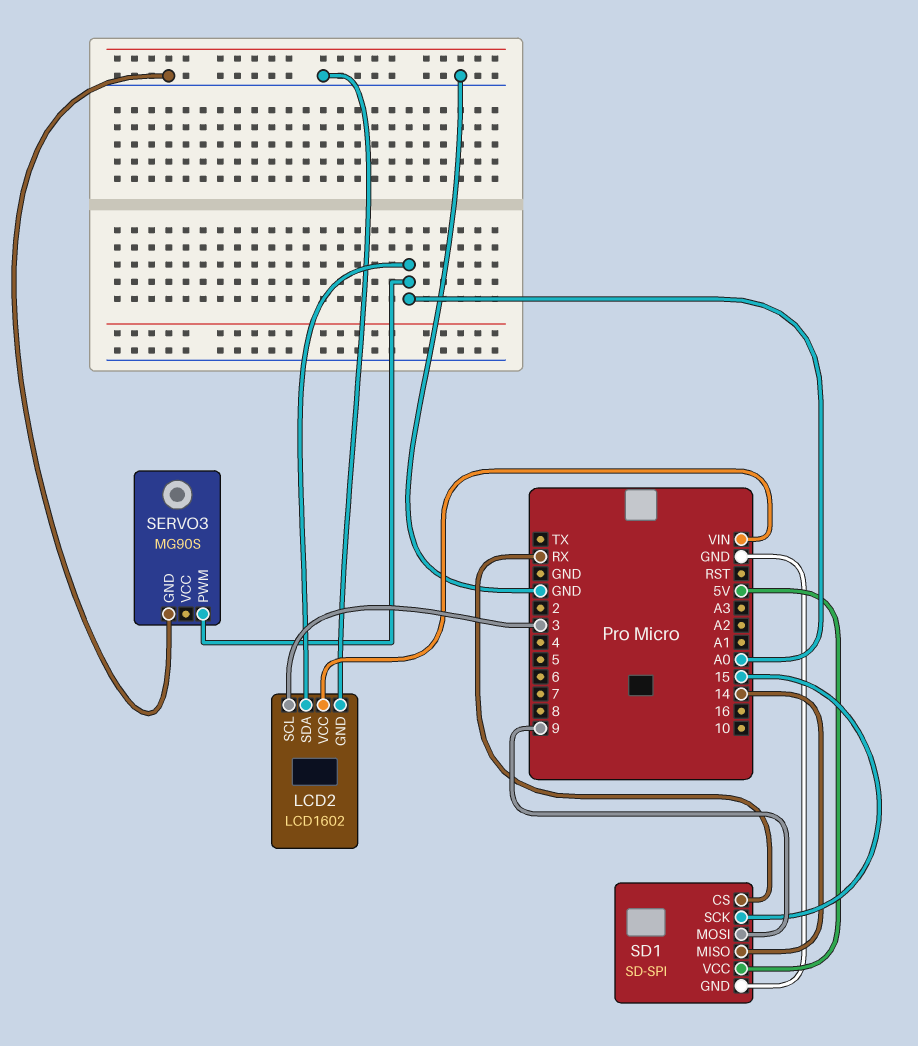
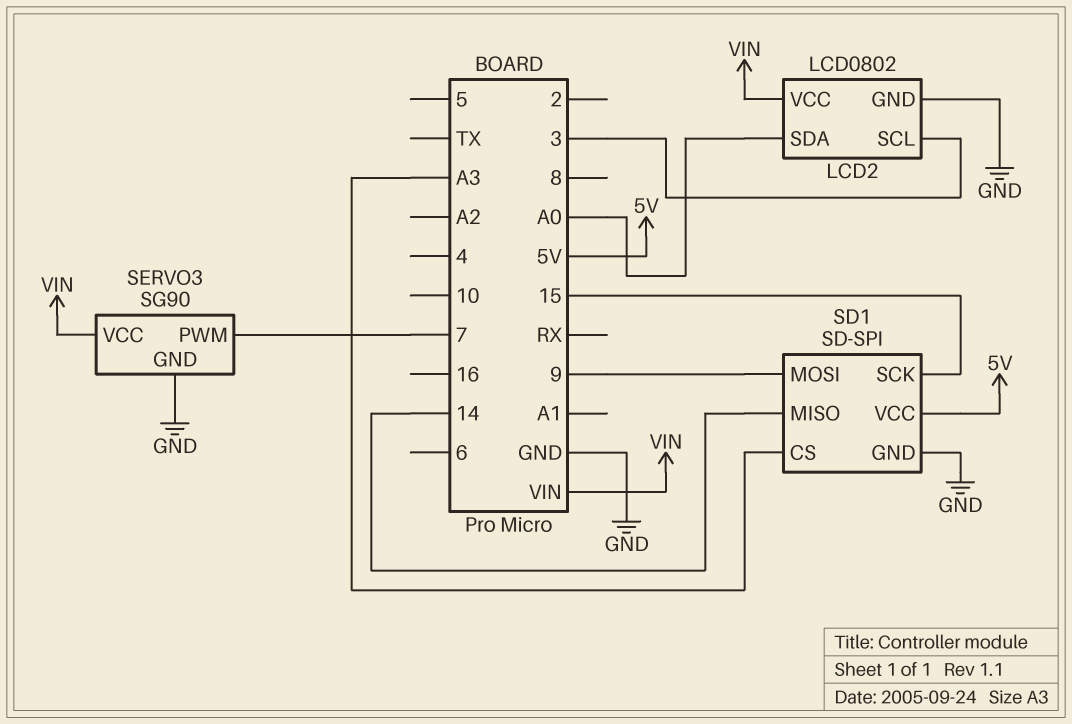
LCD2: LCD1602 -> LCD0802
SD1 pin CS: RX -> A3
SERVO3: MG90S -> SG90
SERVO3 pin PWM: A0 -> 7
SERVO3 pin VCC: none -> VIN

